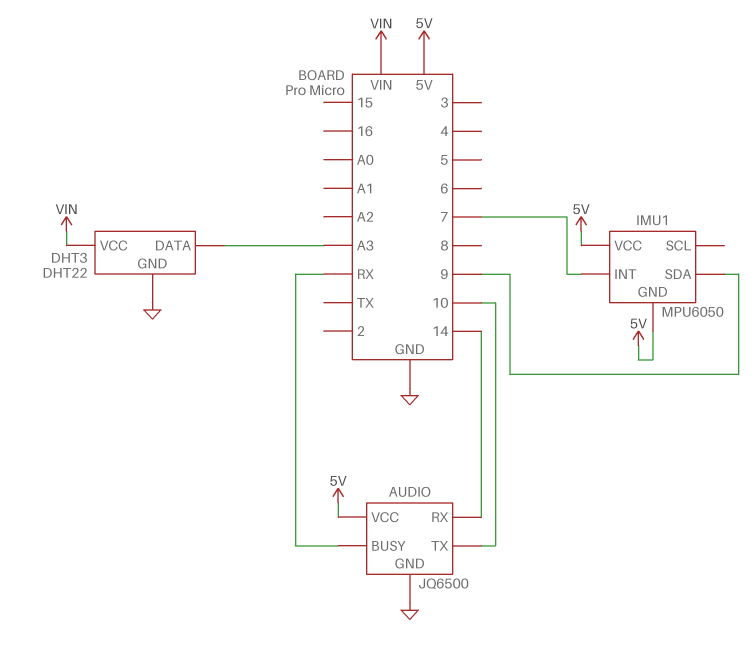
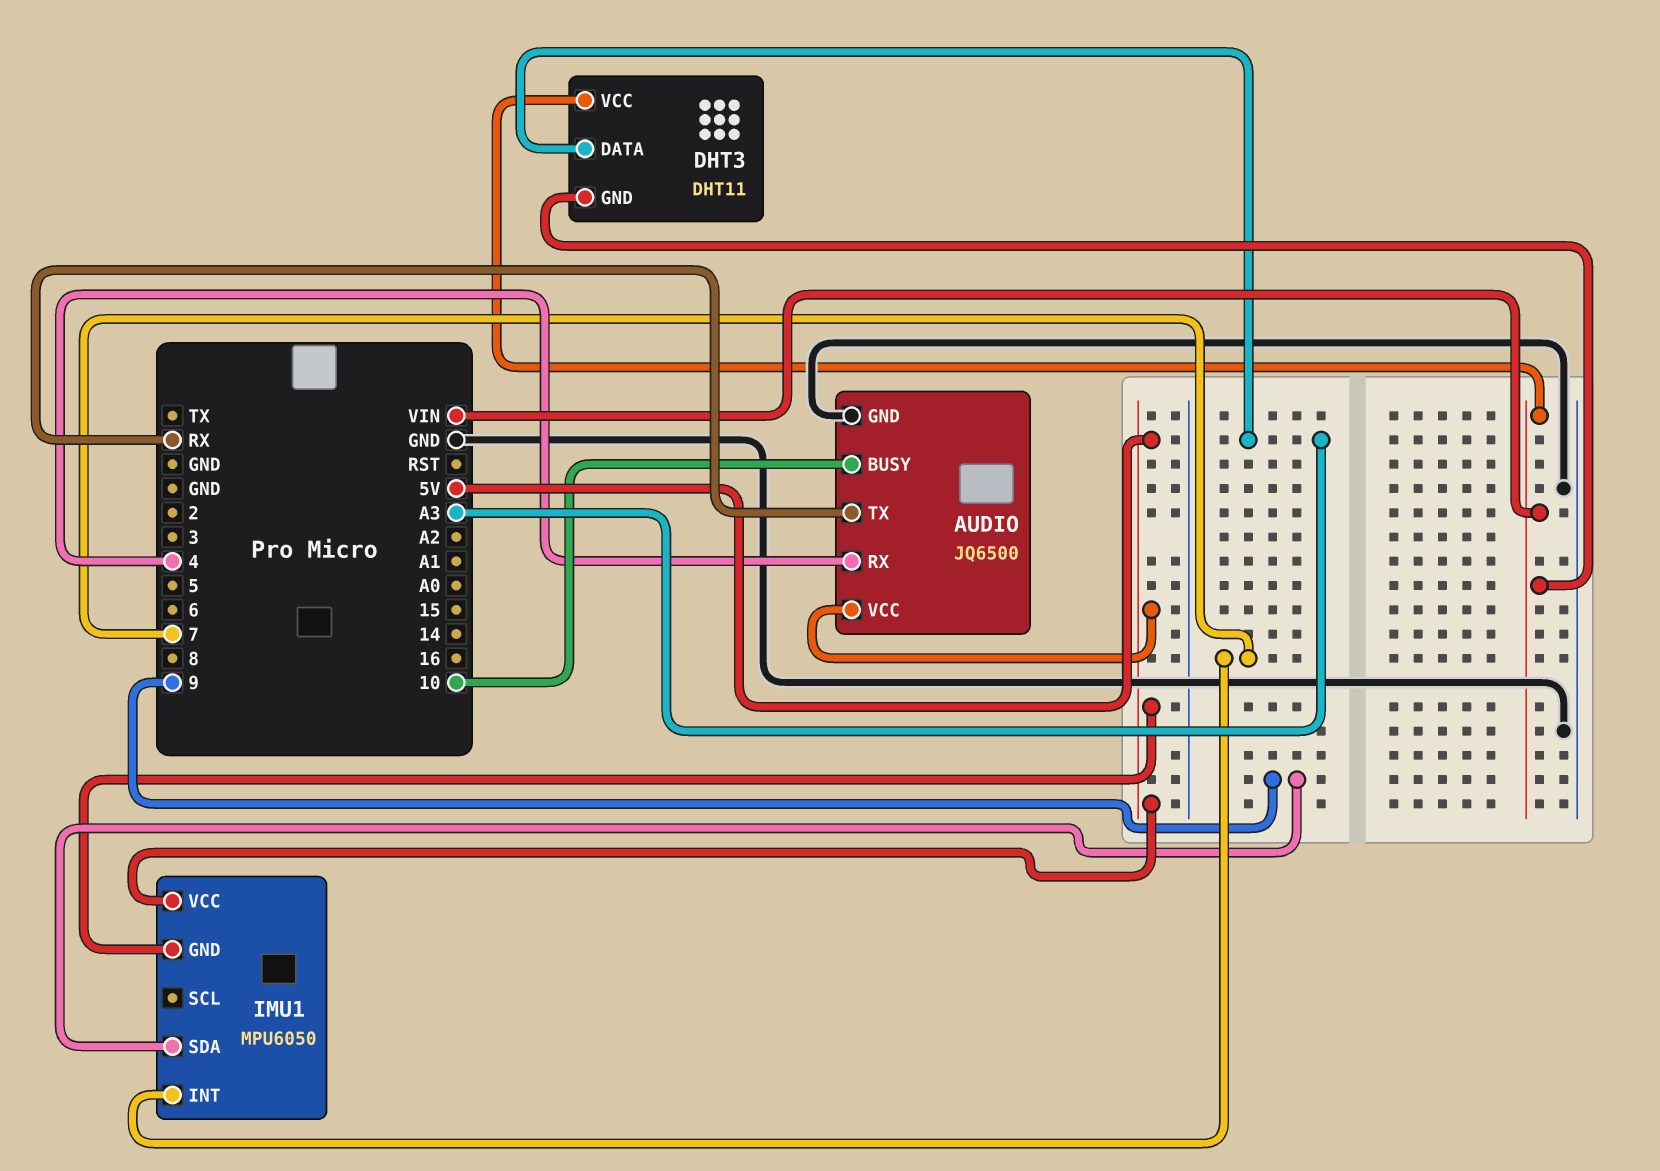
AUDIO pin BUSY: RX -> 10
AUDIO pin RX: 14 -> 4
AUDIO pin TX: 10 -> RX
DHT3: DHT22 -> DHT11
DHT3 pin GND: GND -> VIN

